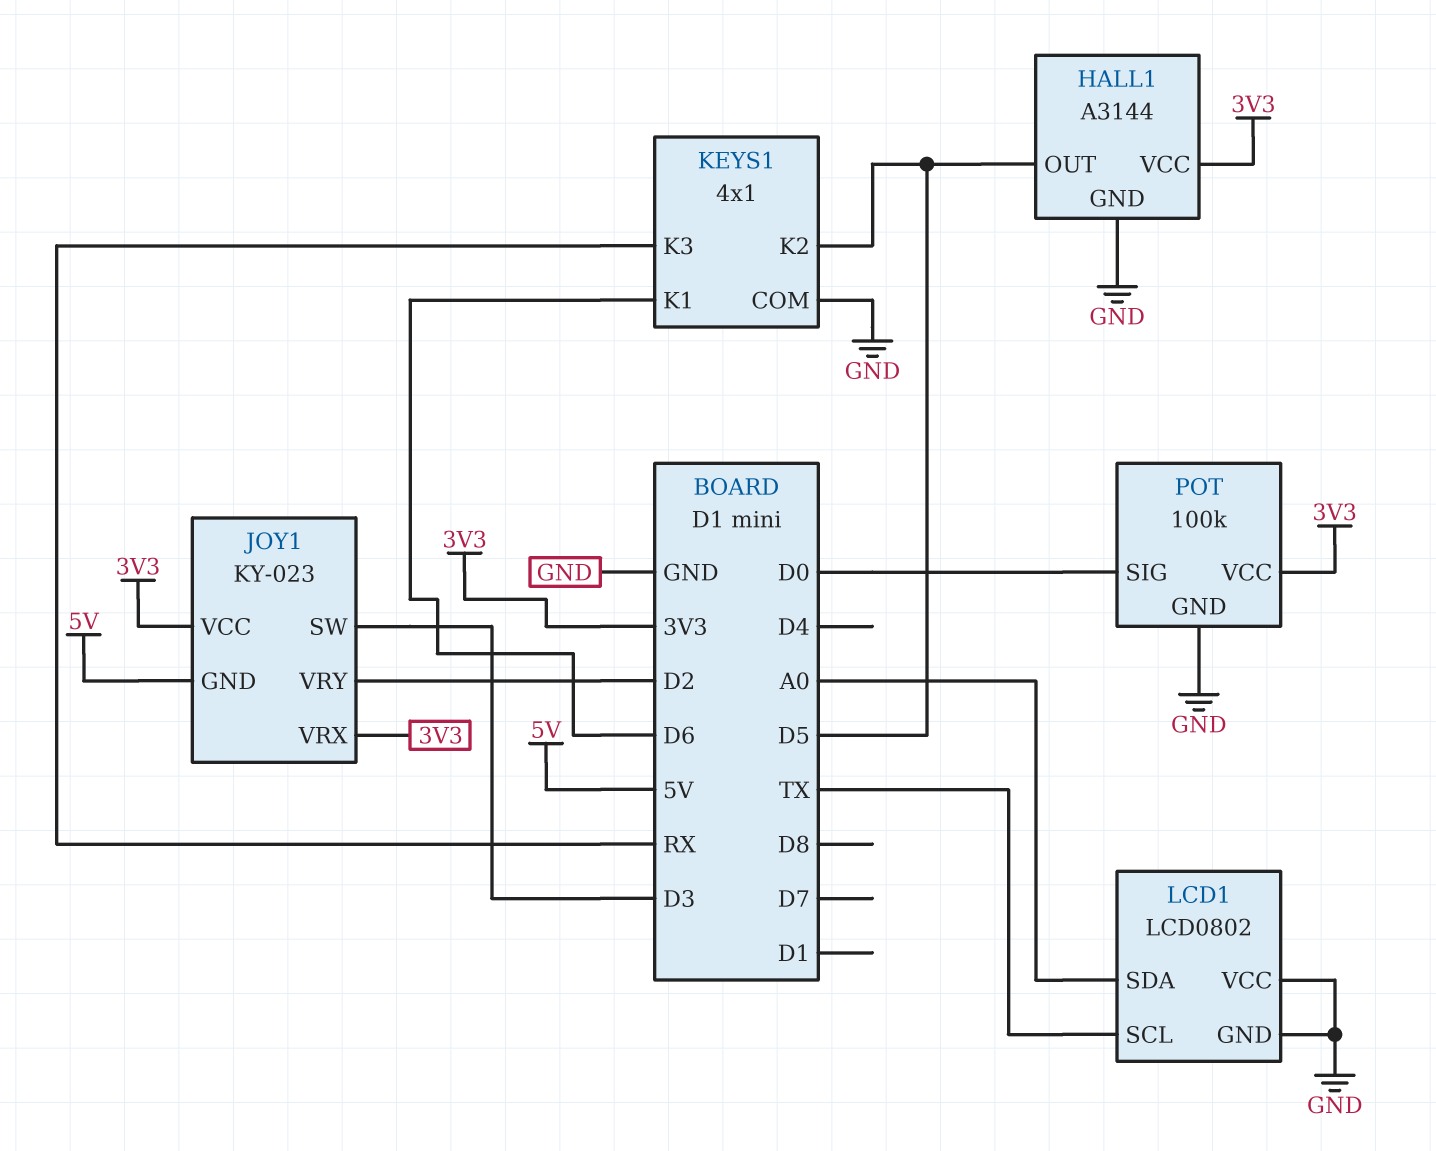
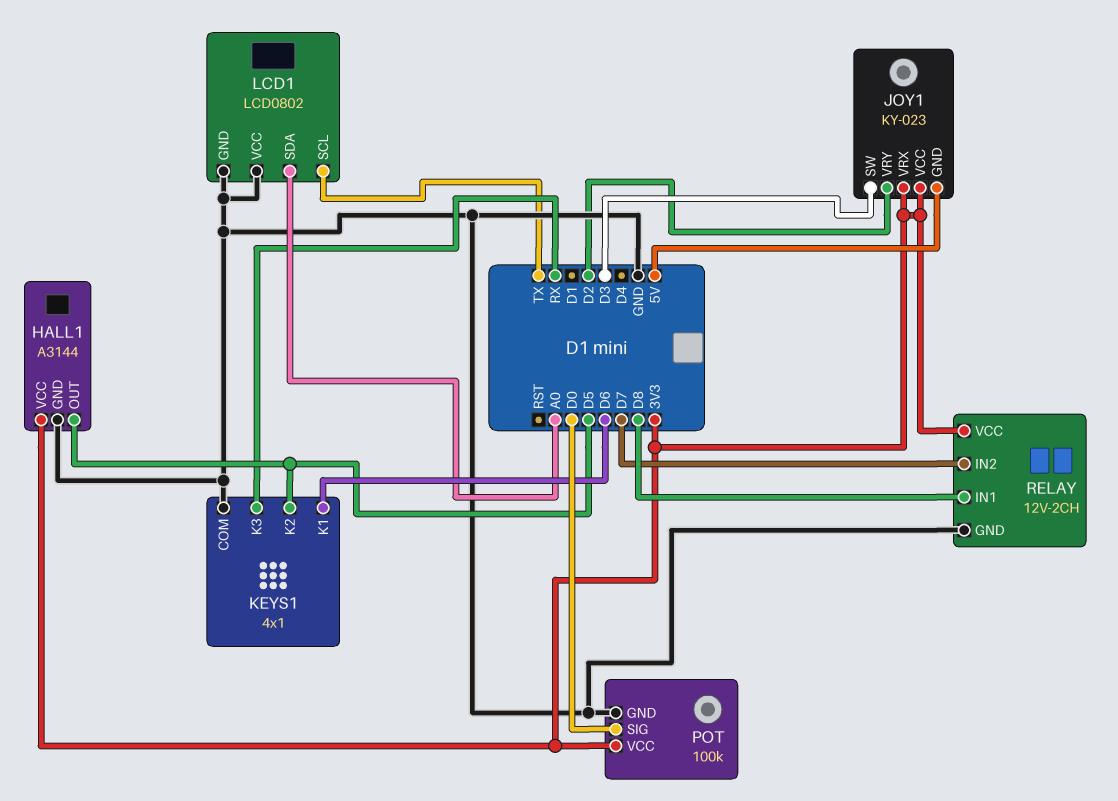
RELAY: none -> 12V-2CH
RELAY pin GND: none -> GND
RELAY pin IN1: none -> D8
RELAY pin IN2: none -> D7
RELAY pin VCC: none -> 3V3

